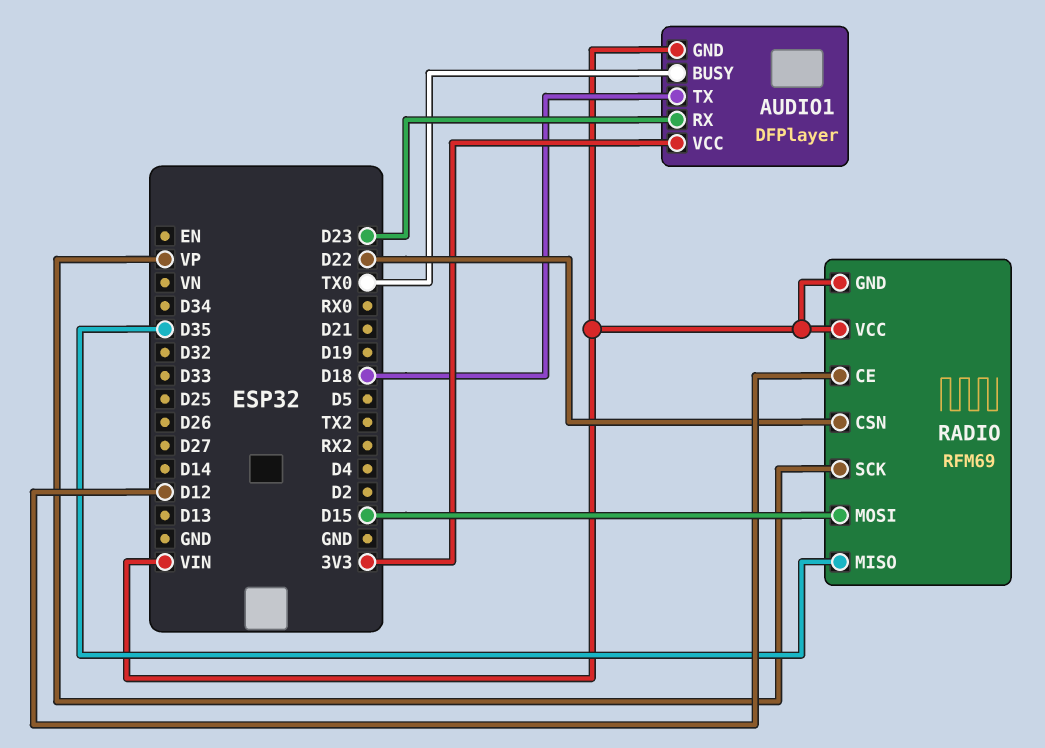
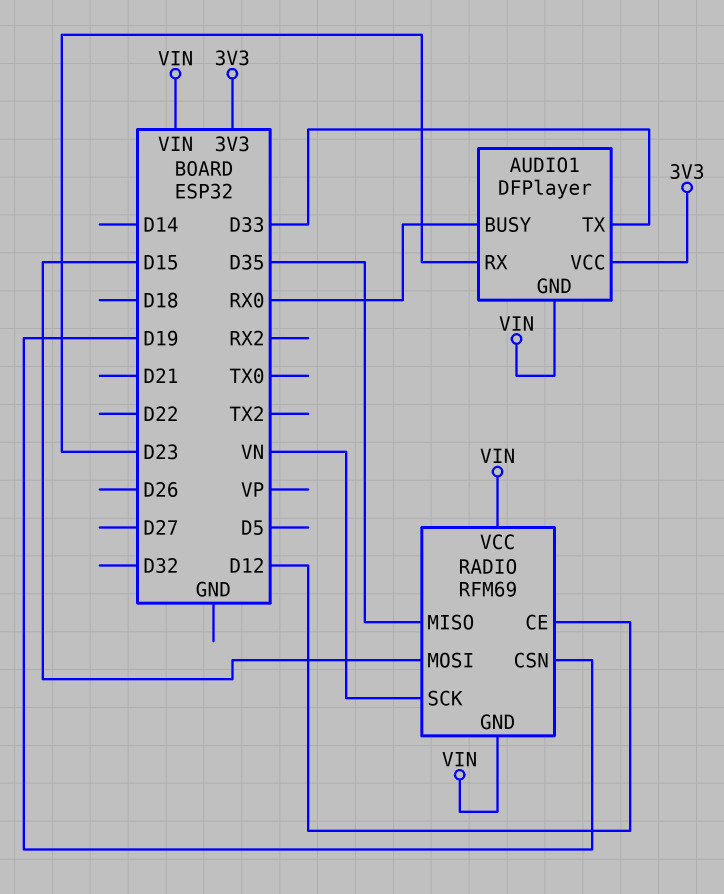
AUDIO1 pin BUSY: TX0 -> RX0
AUDIO1 pin TX: D18 -> D33
RADIO pin CSN: D22 -> D19
RADIO pin SCK: VP -> VN

